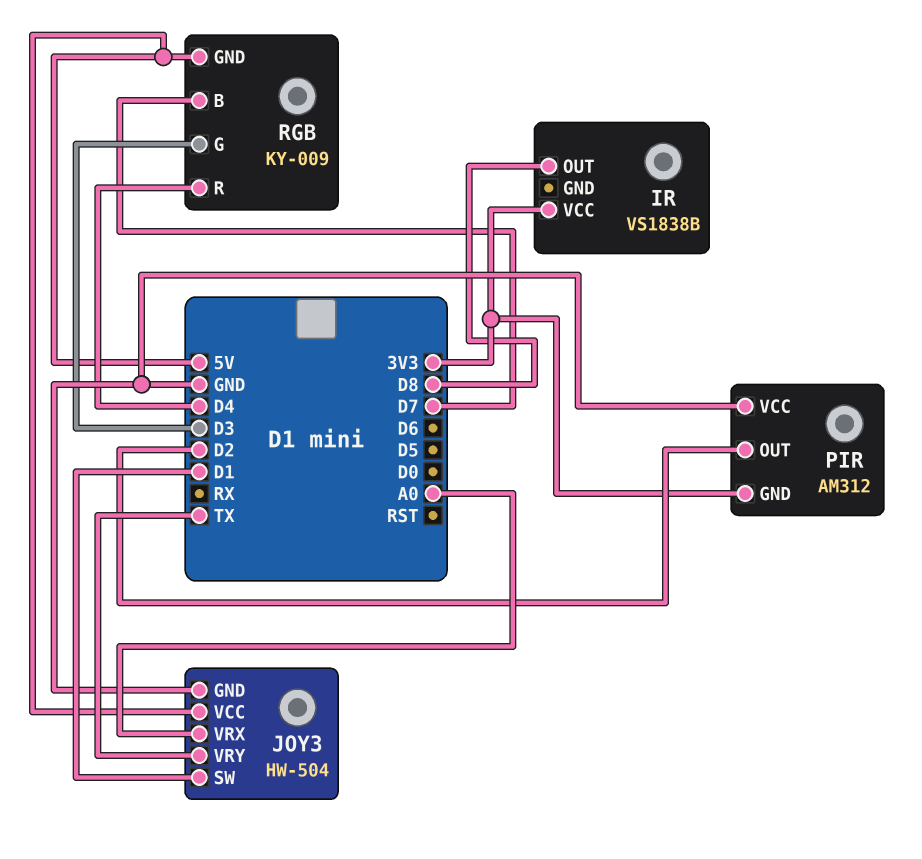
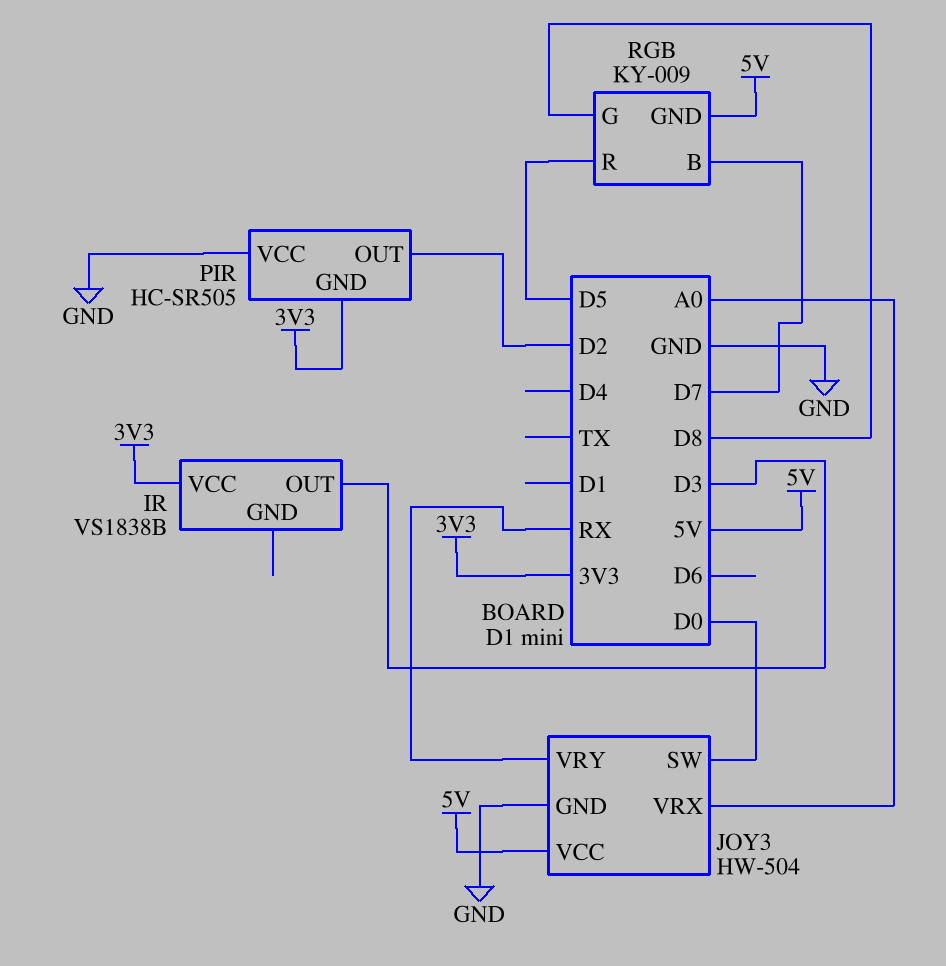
IR pin OUT: D8 -> D3
JOY3 pin SW: D1 -> D0
JOY3 pin VRY: TX -> RX
PIR: AM312 -> HC-SR505
RGB pin G: D3 -> D8
RGB pin R: D4 -> D5

